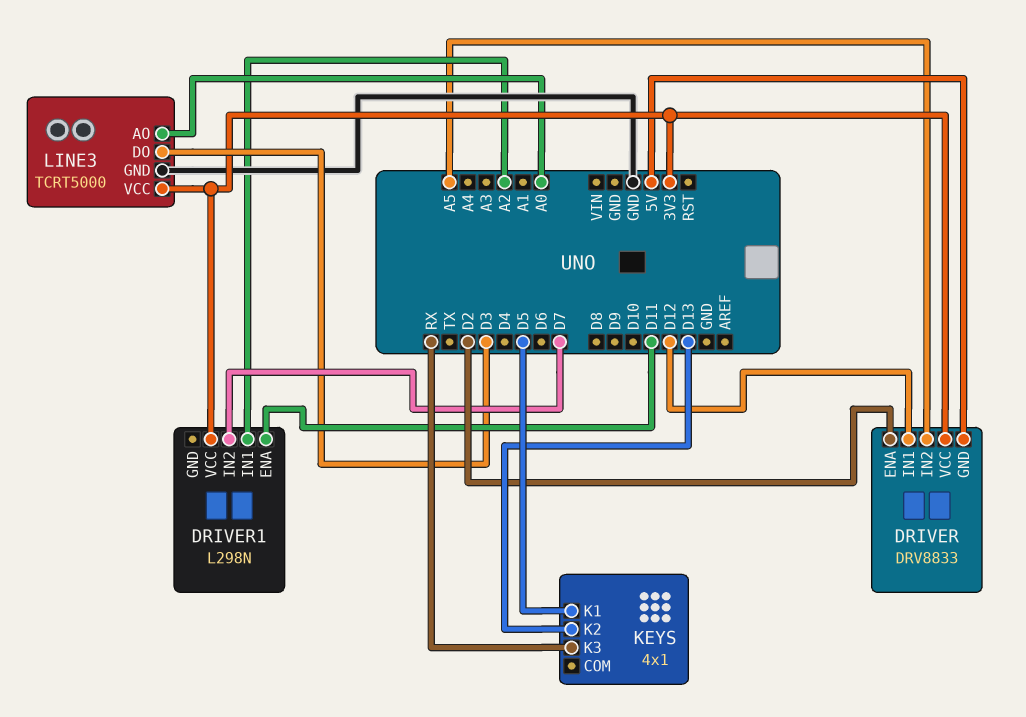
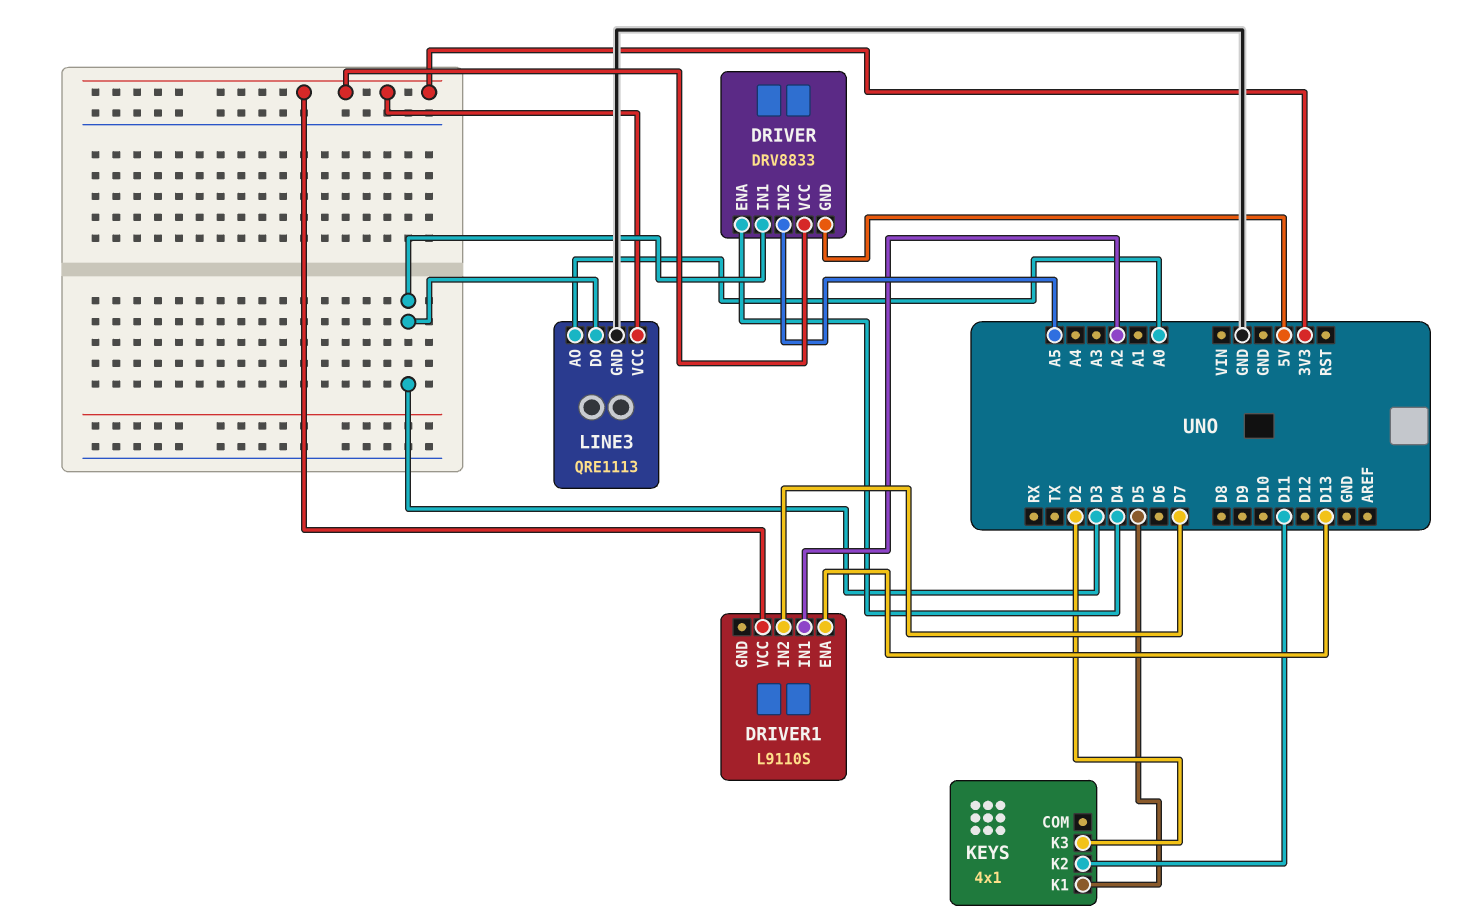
DRIVER pin ENA: D2 -> D4
DRIVER pin IN1: D12 -> D3
DRIVER1: L298N -> L9110S
DRIVER1 pin ENA: D11 -> D13
KEYS pin K2: D13 -> D11
KEYS pin K3: RX -> D2
LINE3: TCRT5000 -> QRE1113

